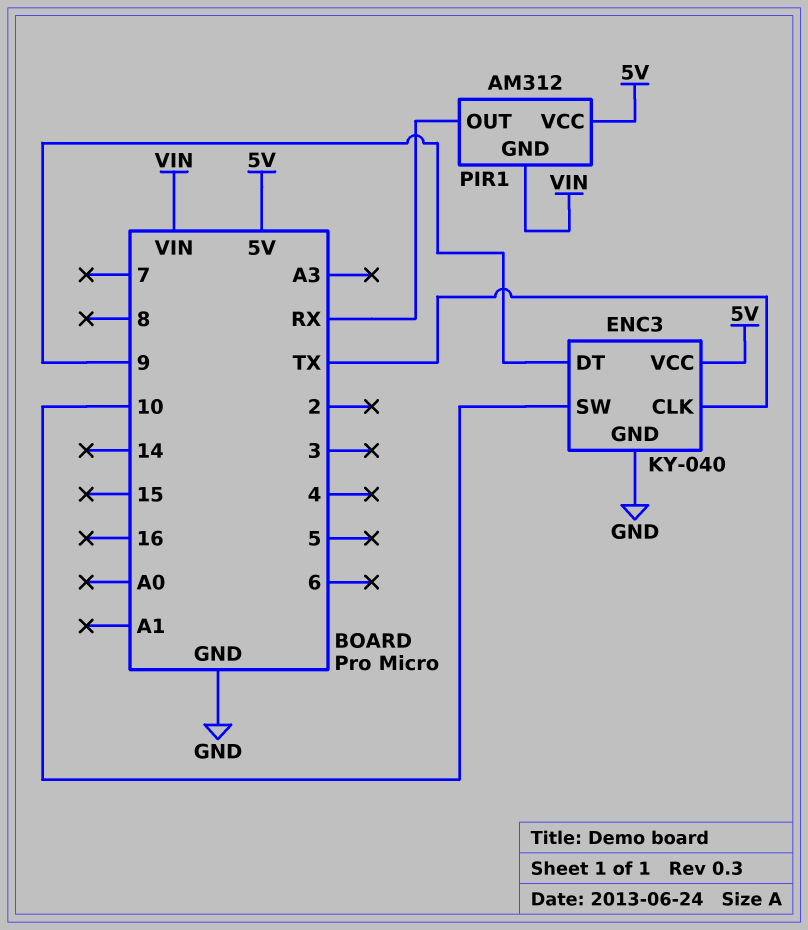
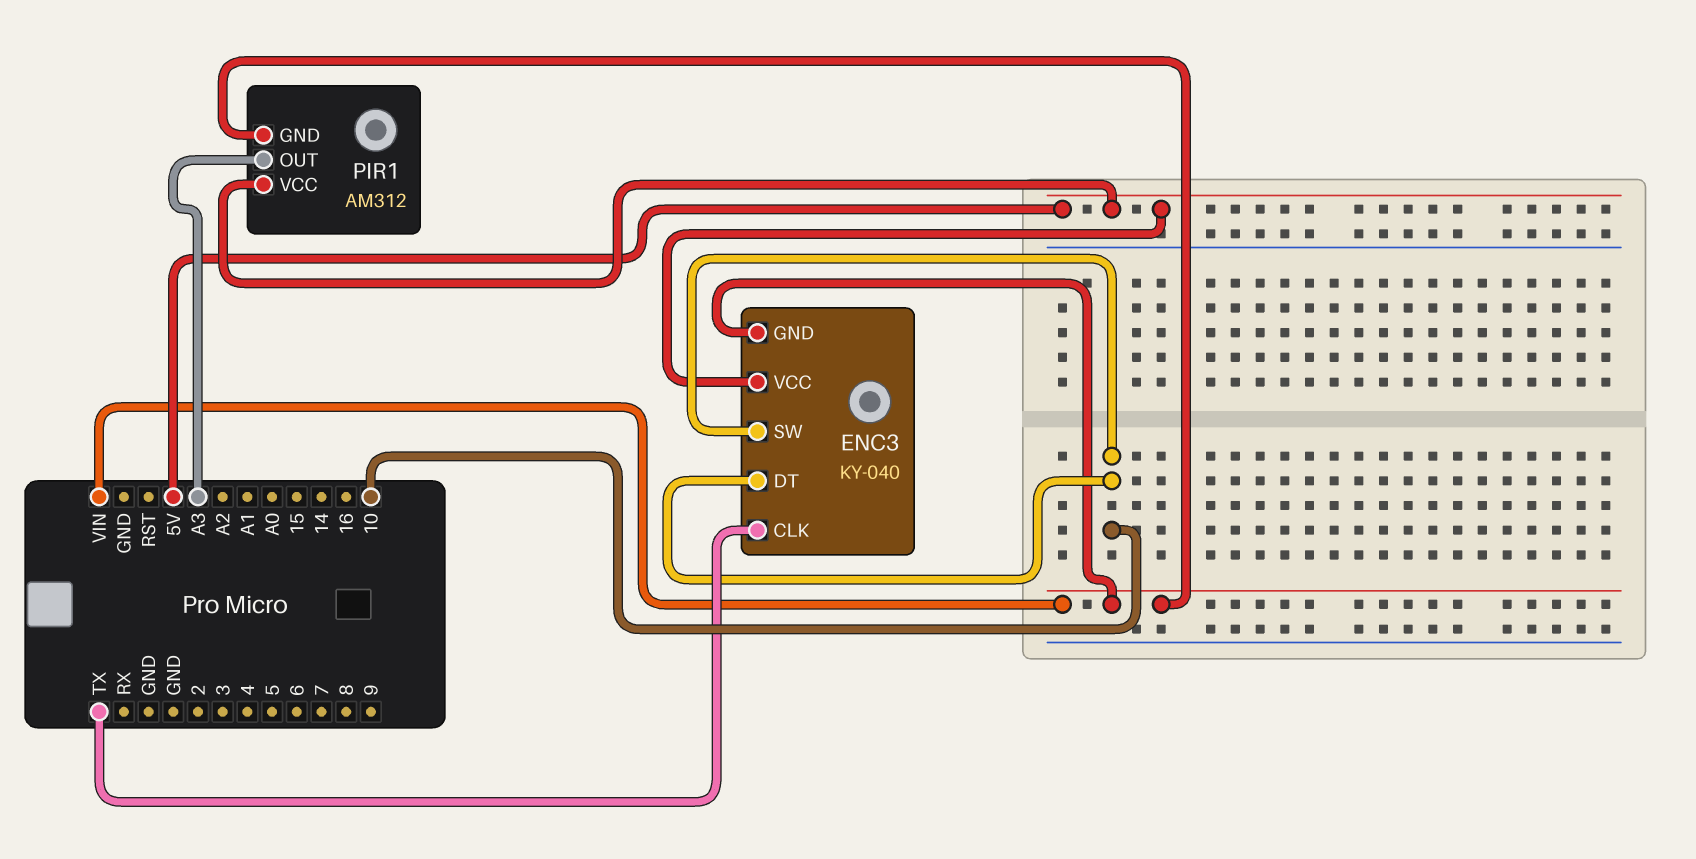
ENC3 pin DT: 9 -> 10
ENC3 pin GND: GND -> VIN
PIR1 pin OUT: RX -> A3

